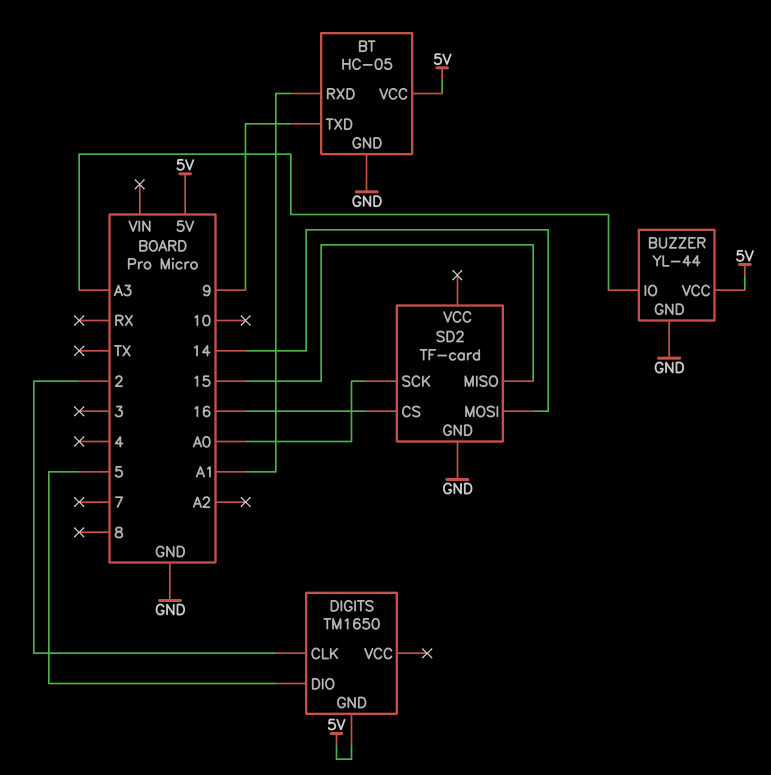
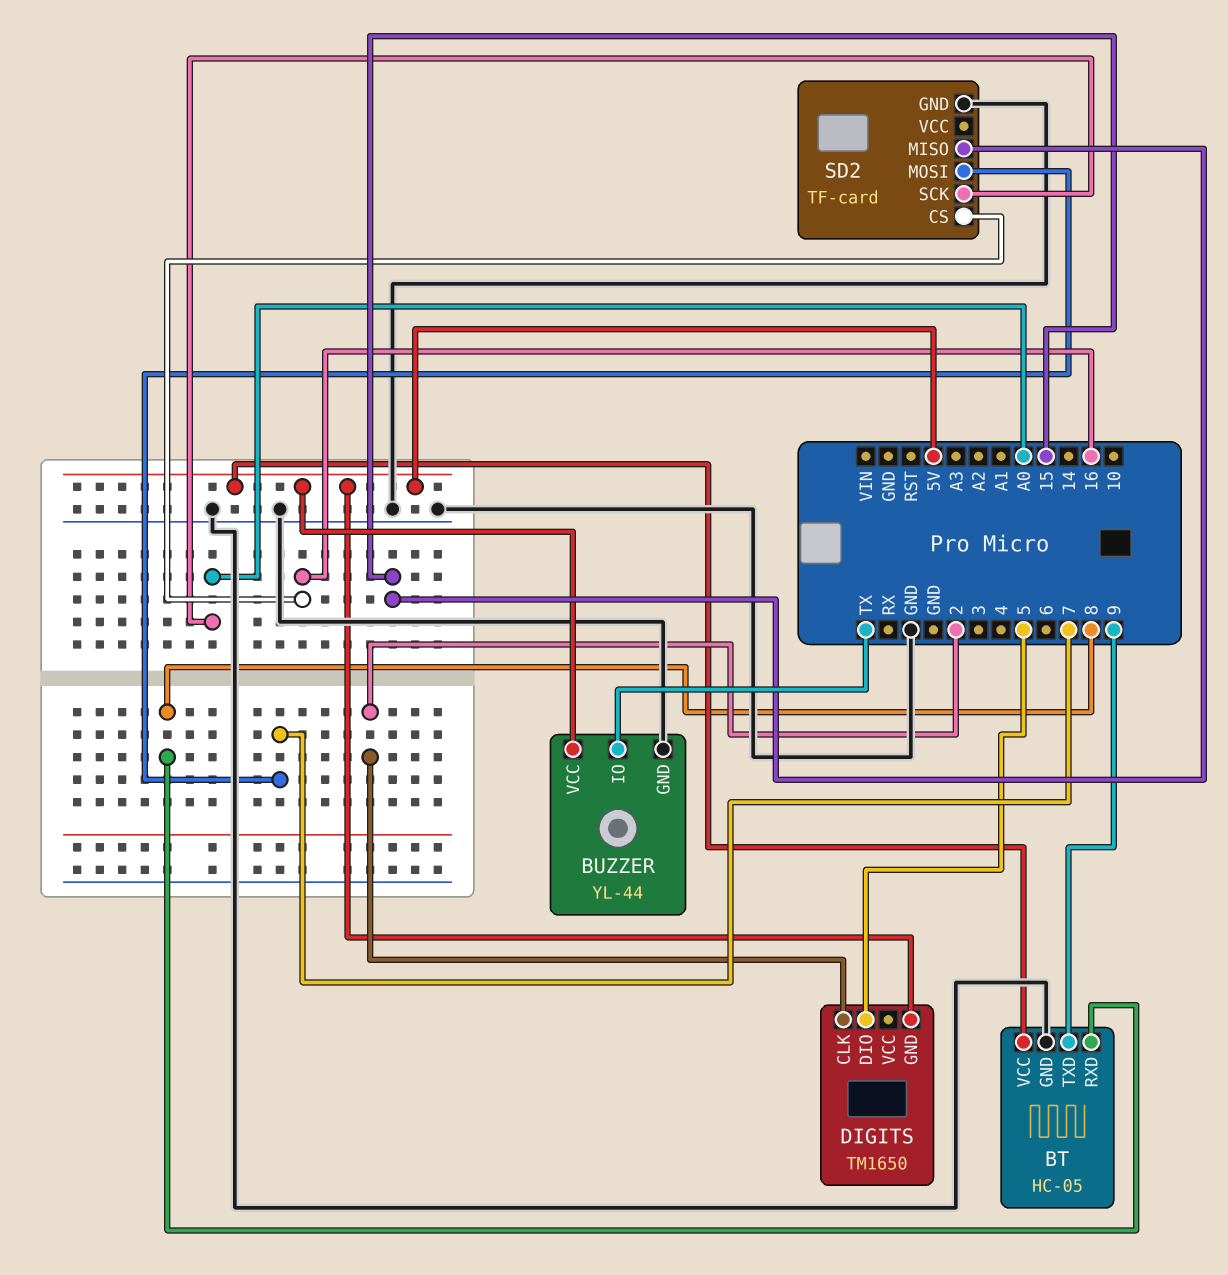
BT pin RXD: A1 -> 8
BUZZER pin IO: A3 -> TX
SD2 pin MOSI: 14 -> 7

